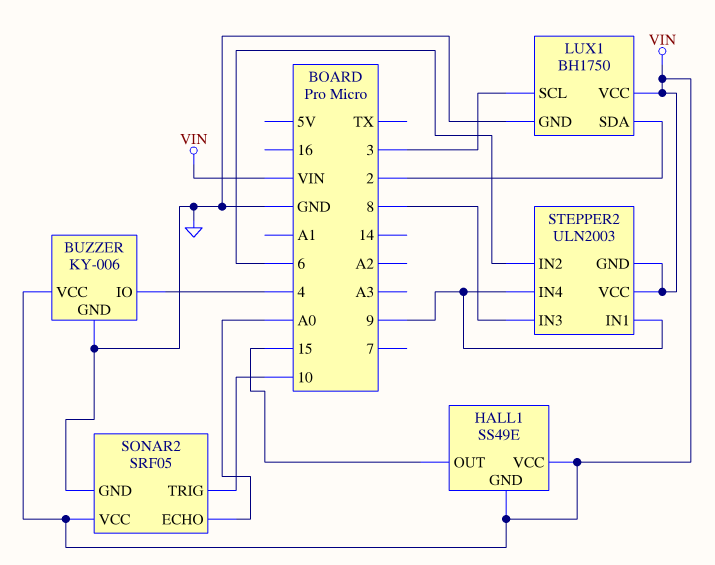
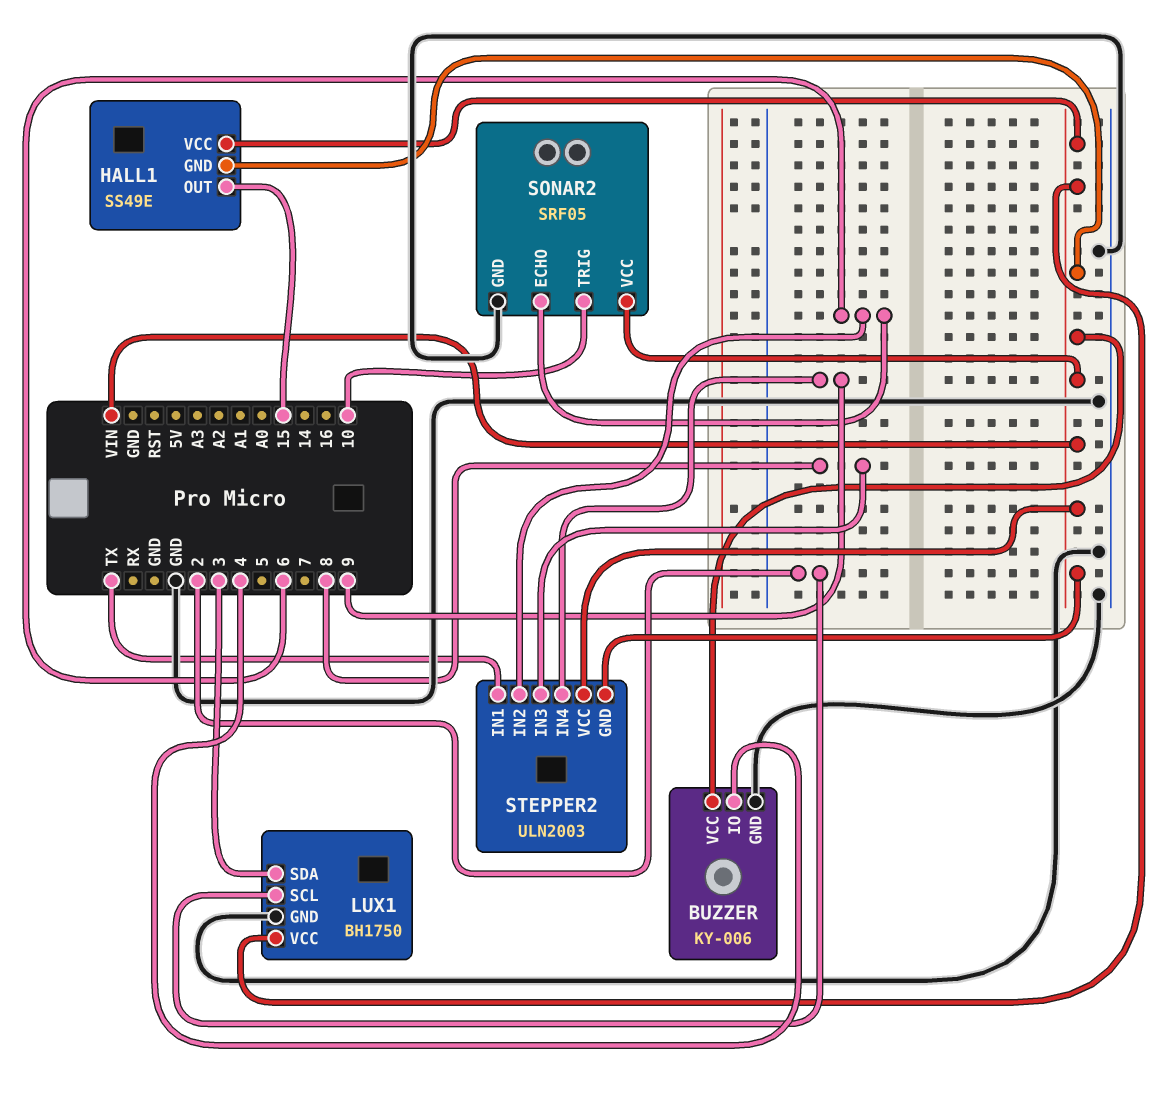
LUX1 pin SCL: 3 -> 2
LUX1 pin SDA: 2 -> 3
SONAR2 pin ECHO: A0 -> 6
STEPPER2 pin IN1: 9 -> TX

